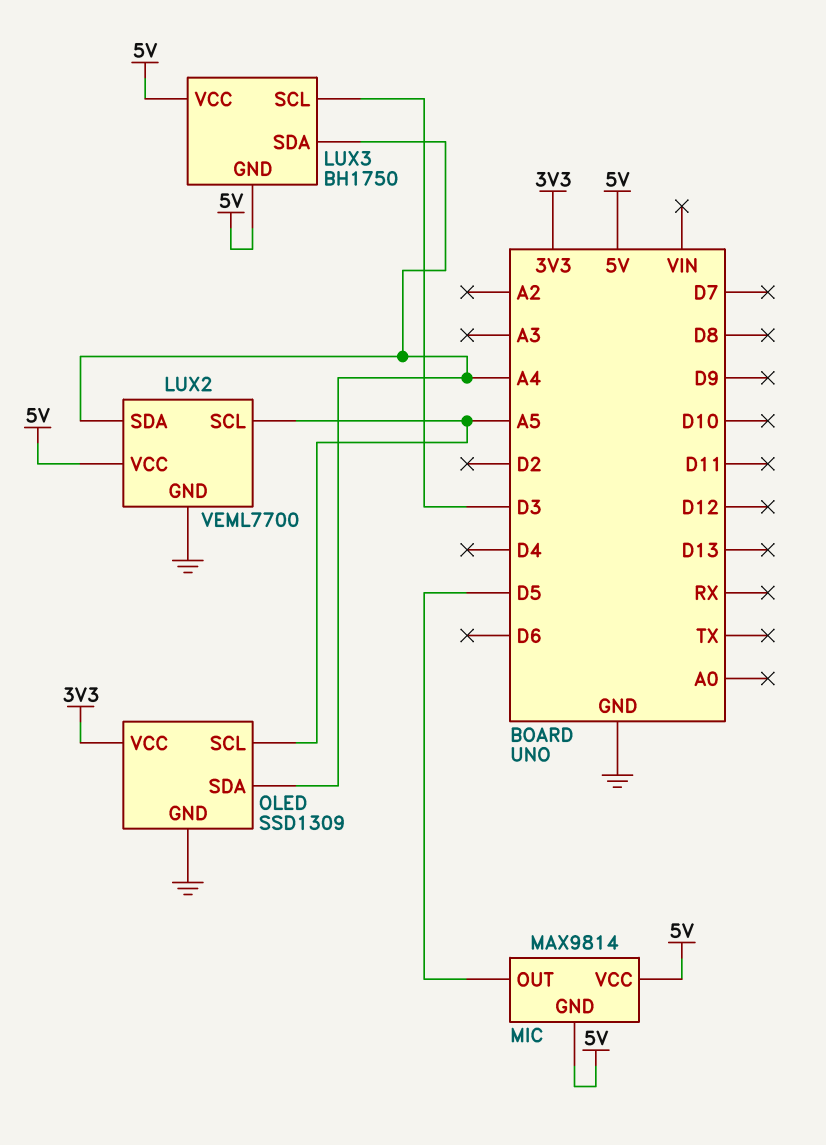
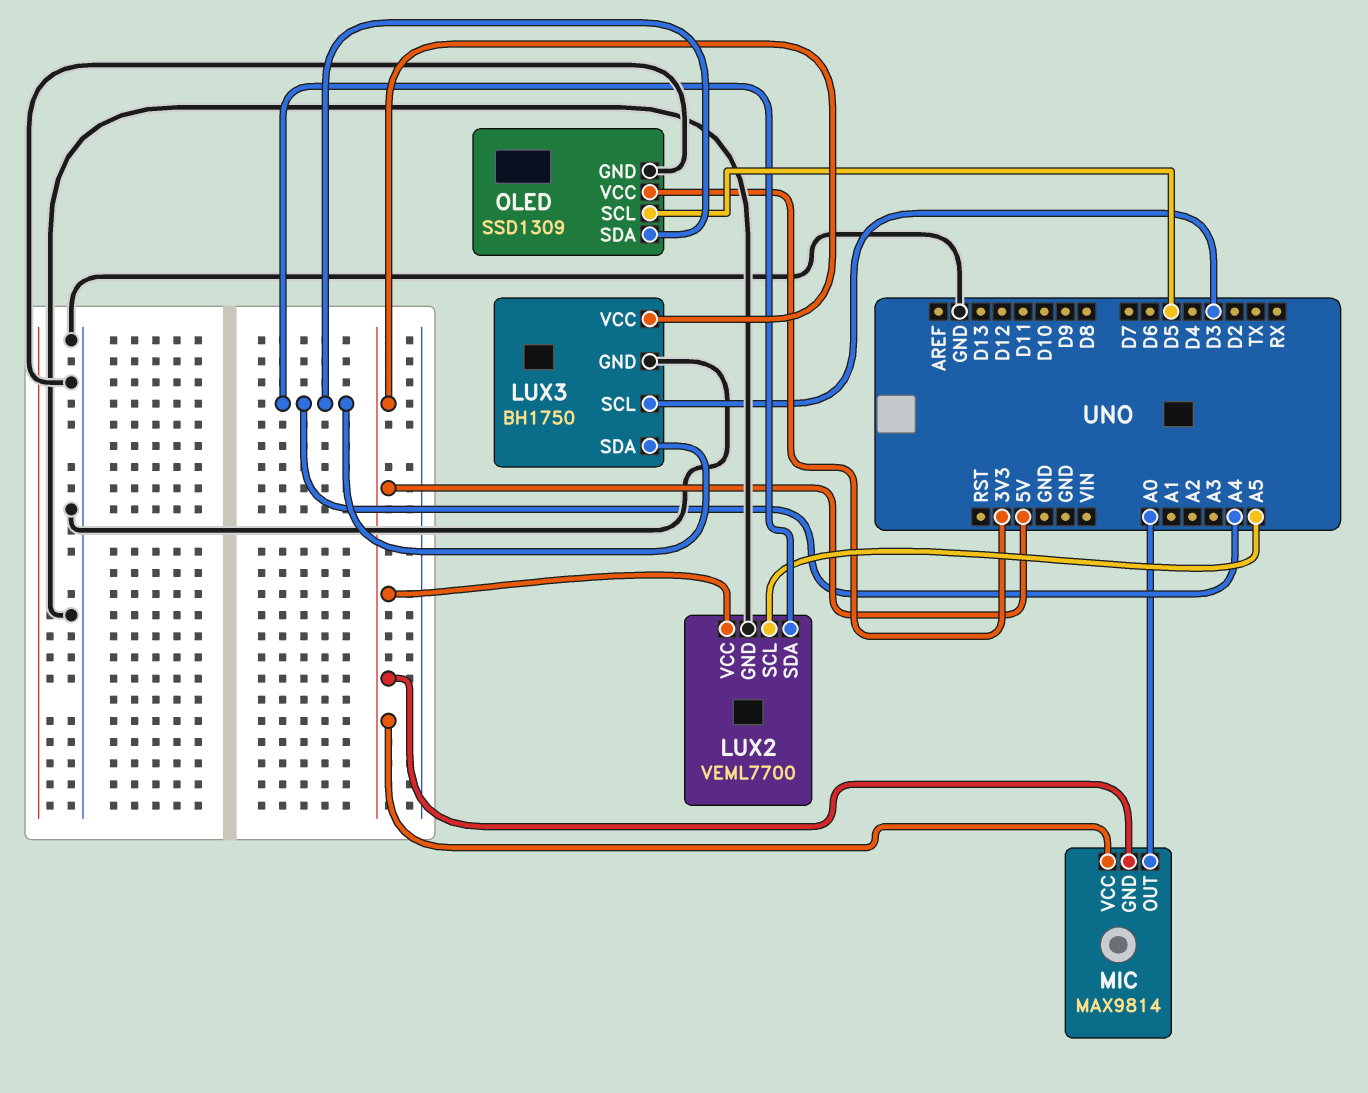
LUX3 pin GND: 5V -> GND
MIC pin OUT: D5 -> A0
OLED pin SCL: A5 -> D5

